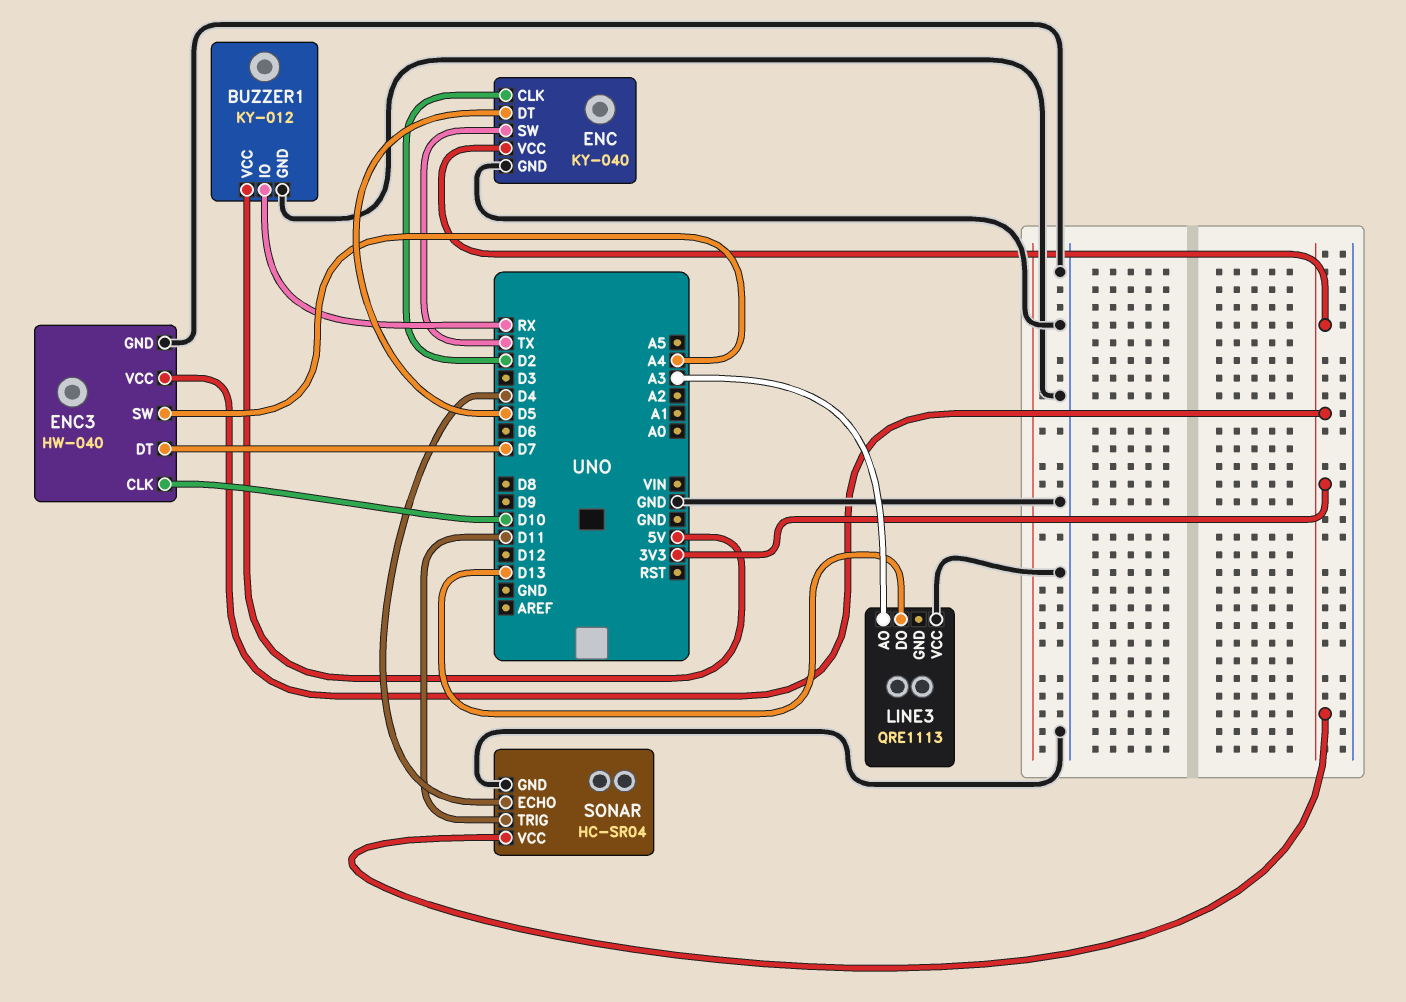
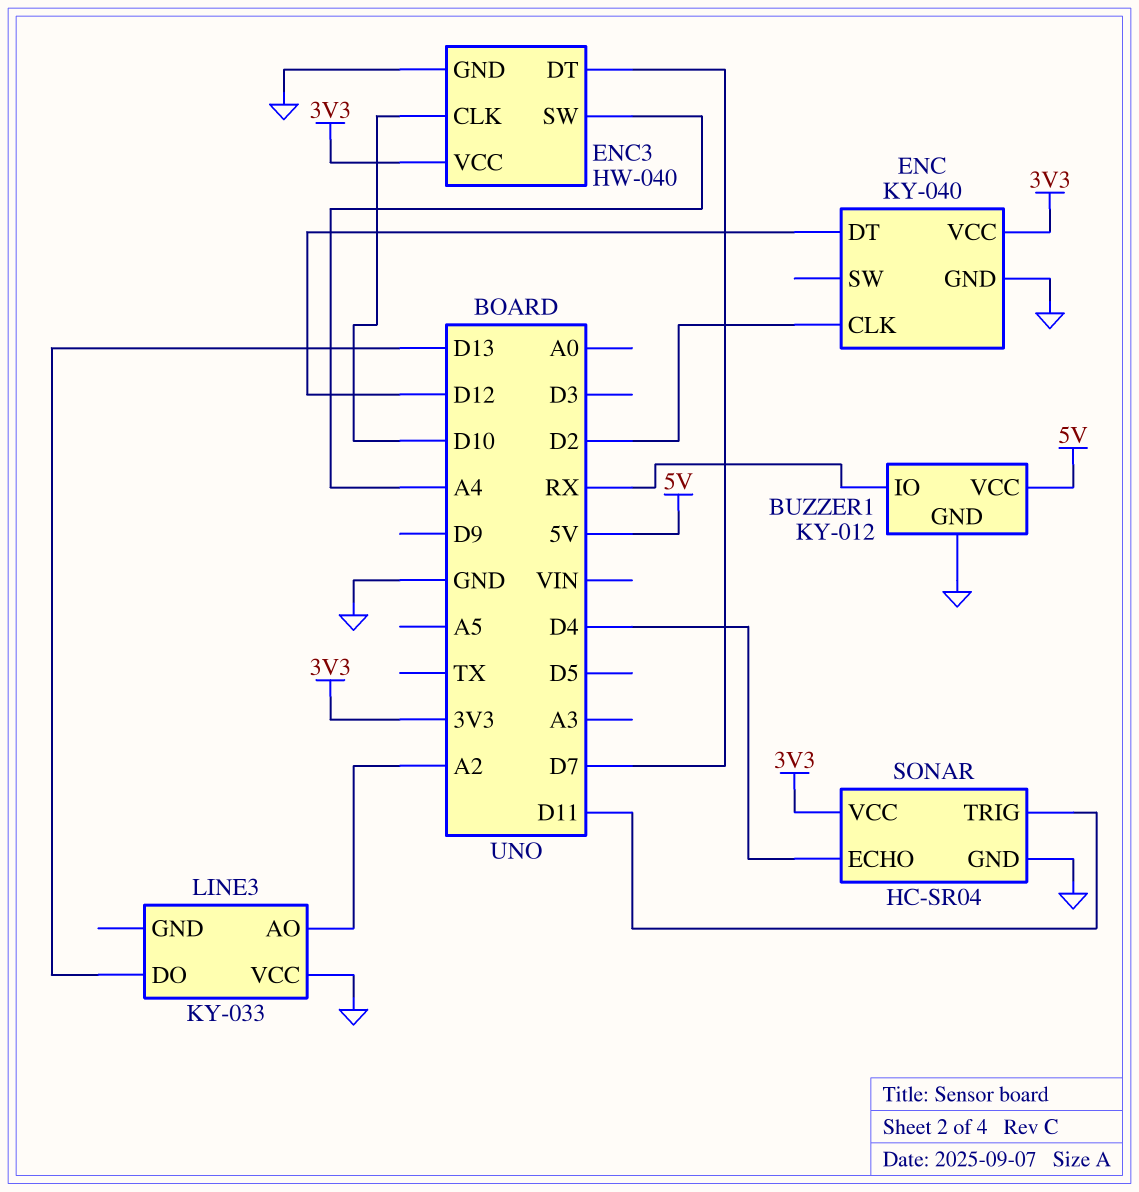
ENC pin DT: D5 -> D12
ENC pin SW: TX -> none
LINE3: QRE1113 -> KY-033
LINE3 pin AO: A3 -> A2

